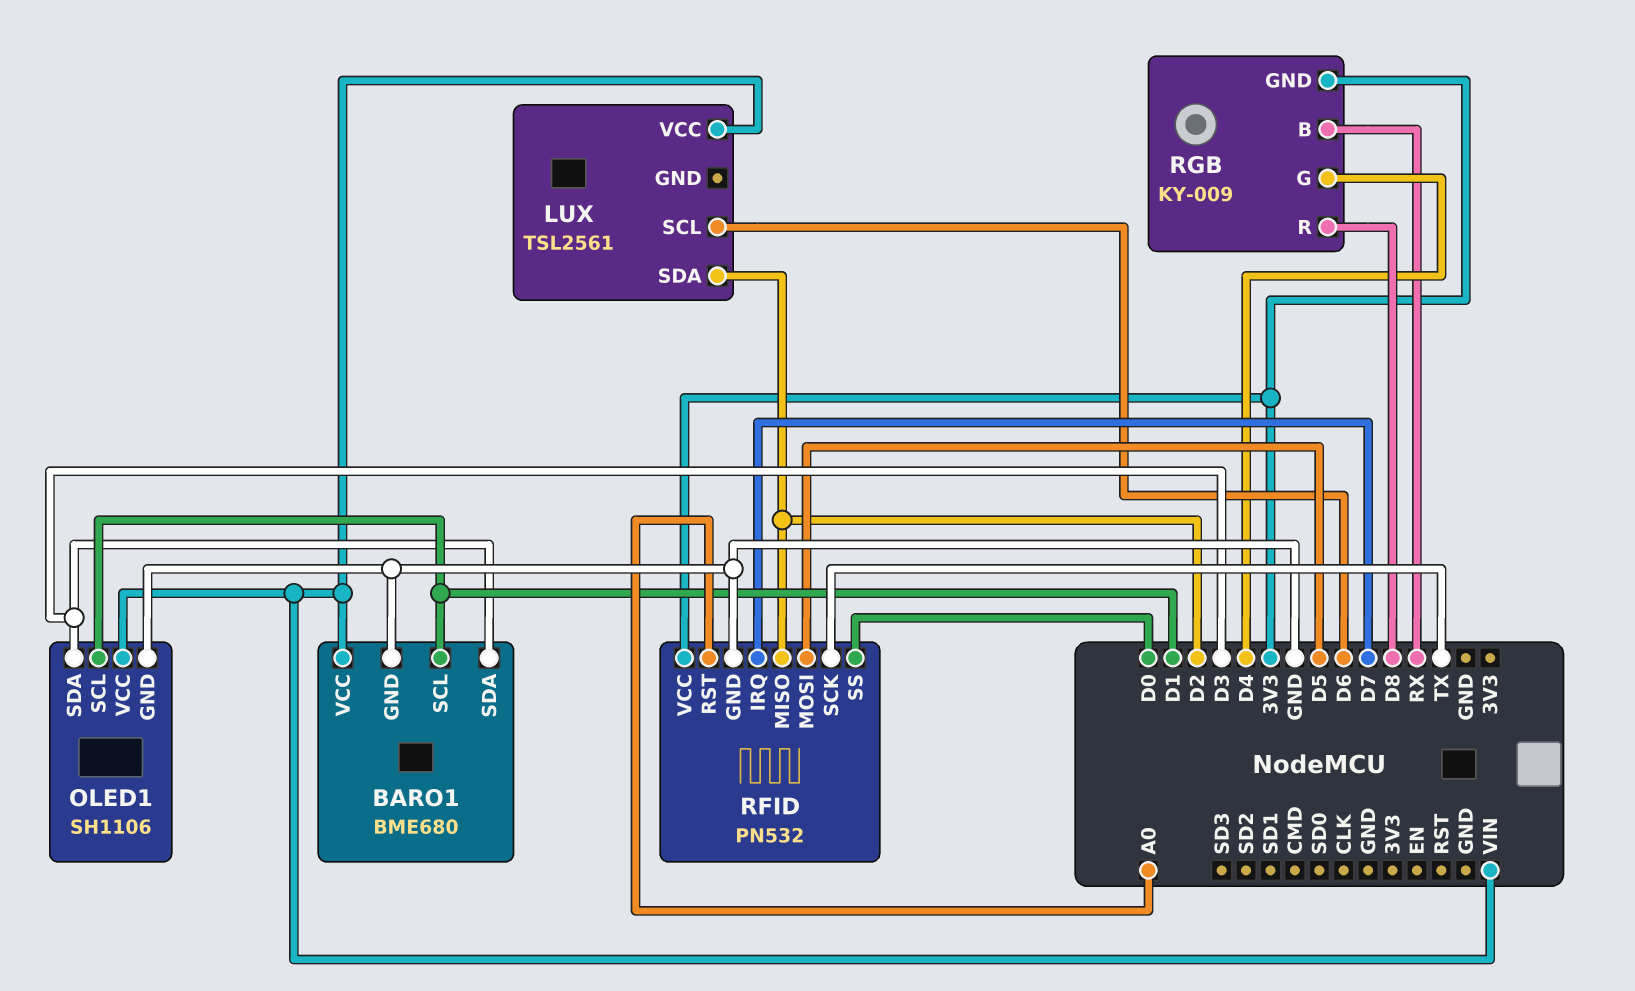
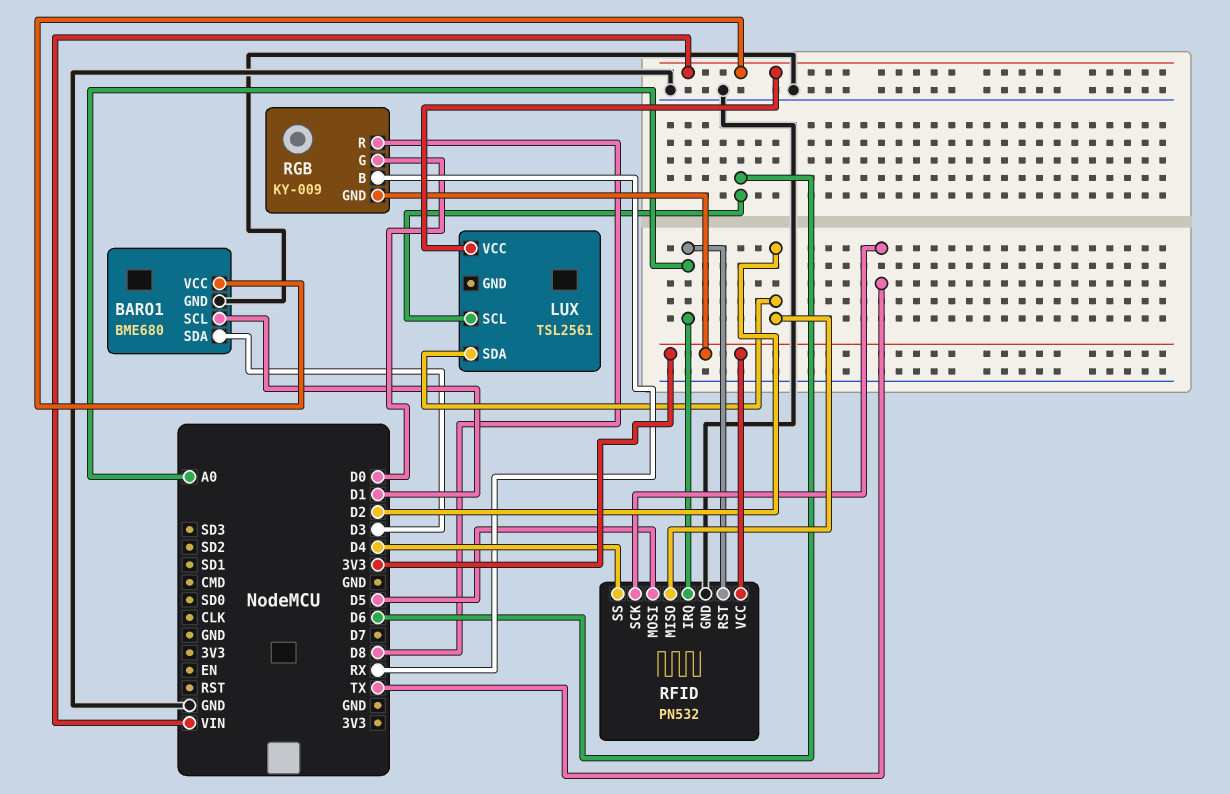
OLED1: SH1106 -> none
OLED1 pin GND: GND -> none
OLED1 pin SCL: D1 -> none
OLED1 pin SDA: D3 -> none
OLED1 pin VCC: VIN -> none
RFID pin IRQ: D7 -> A0
RFID pin SS: D0 -> D4
RGB pin G: D4 -> D0

